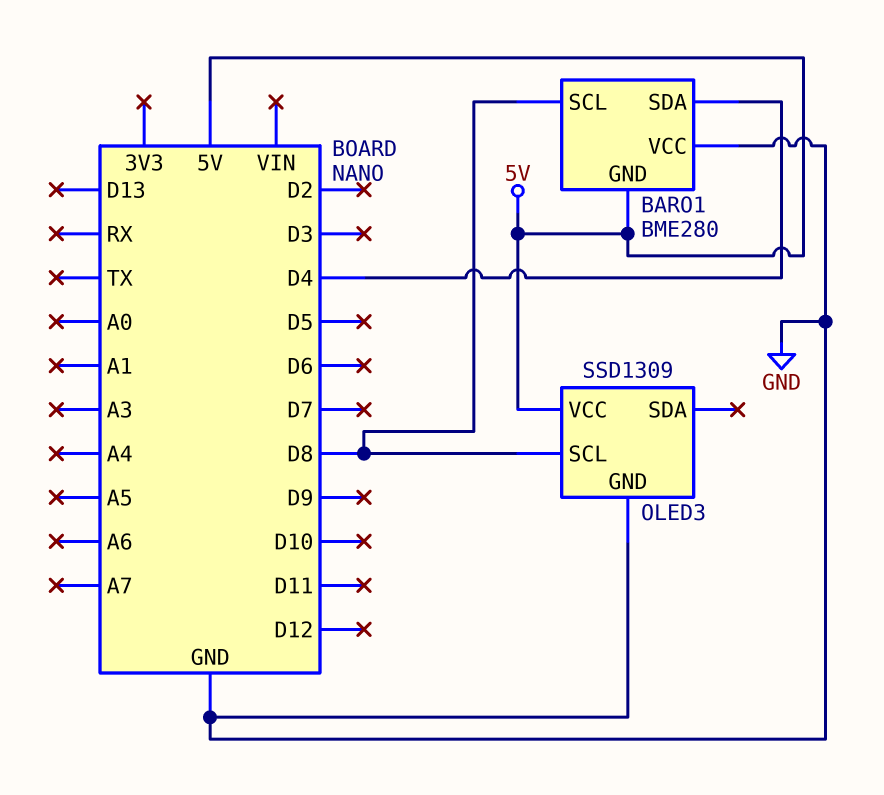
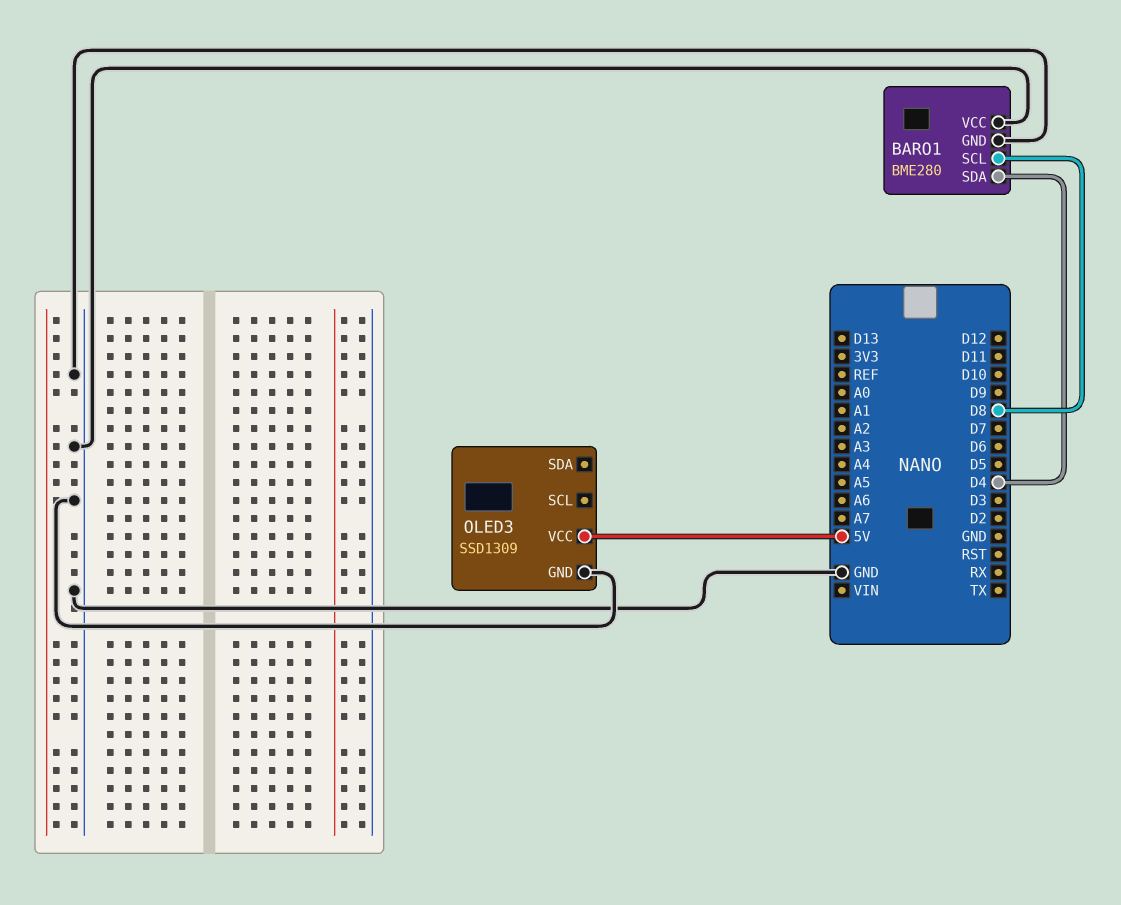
BARO1 pin GND: 5V -> GND
OLED3 pin SCL: D8 -> none

